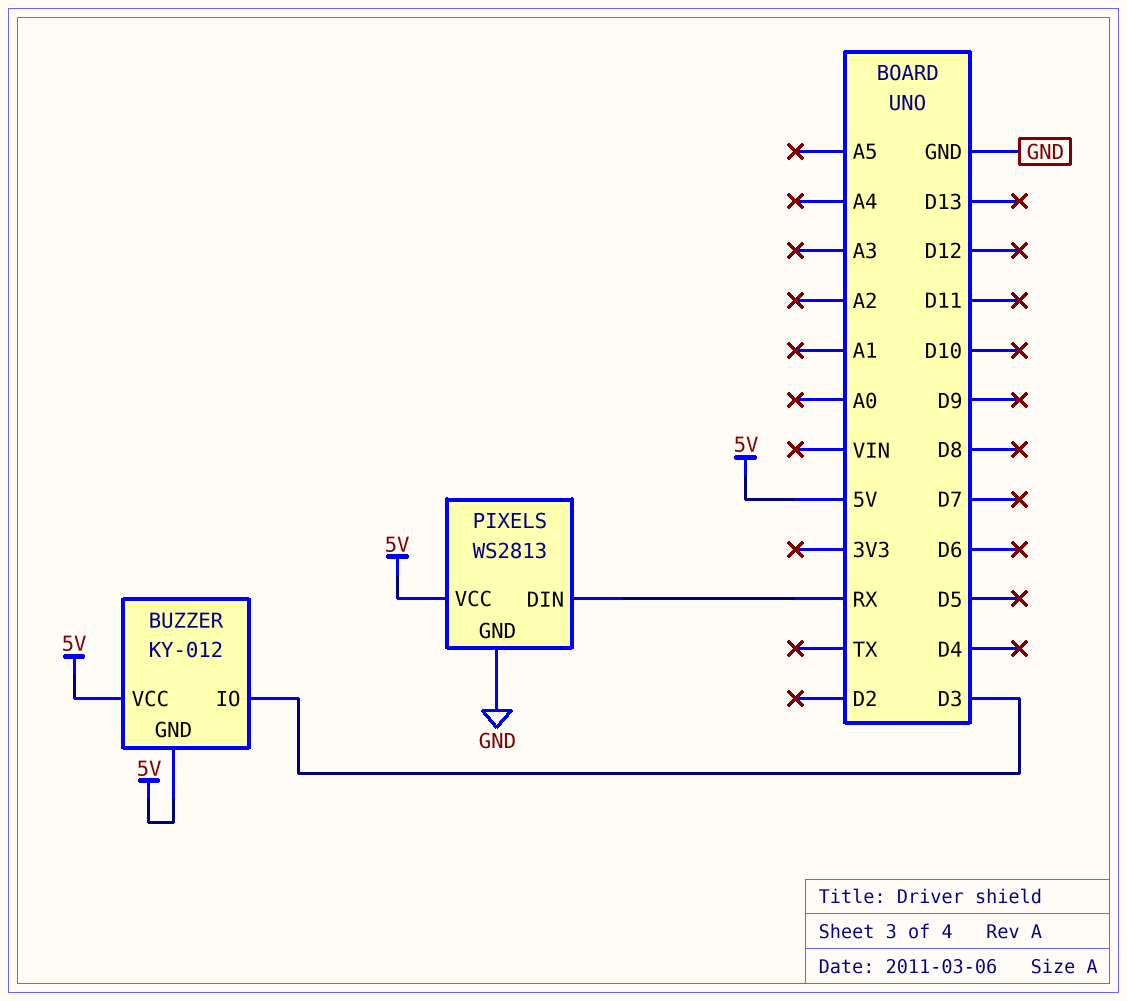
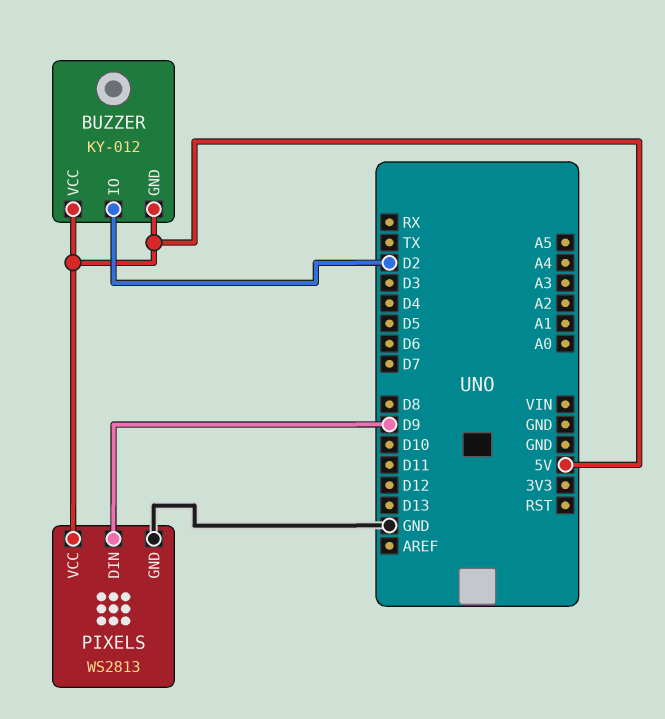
BUZZER pin IO: D3 -> D2
PIXELS pin DIN: RX -> D9

